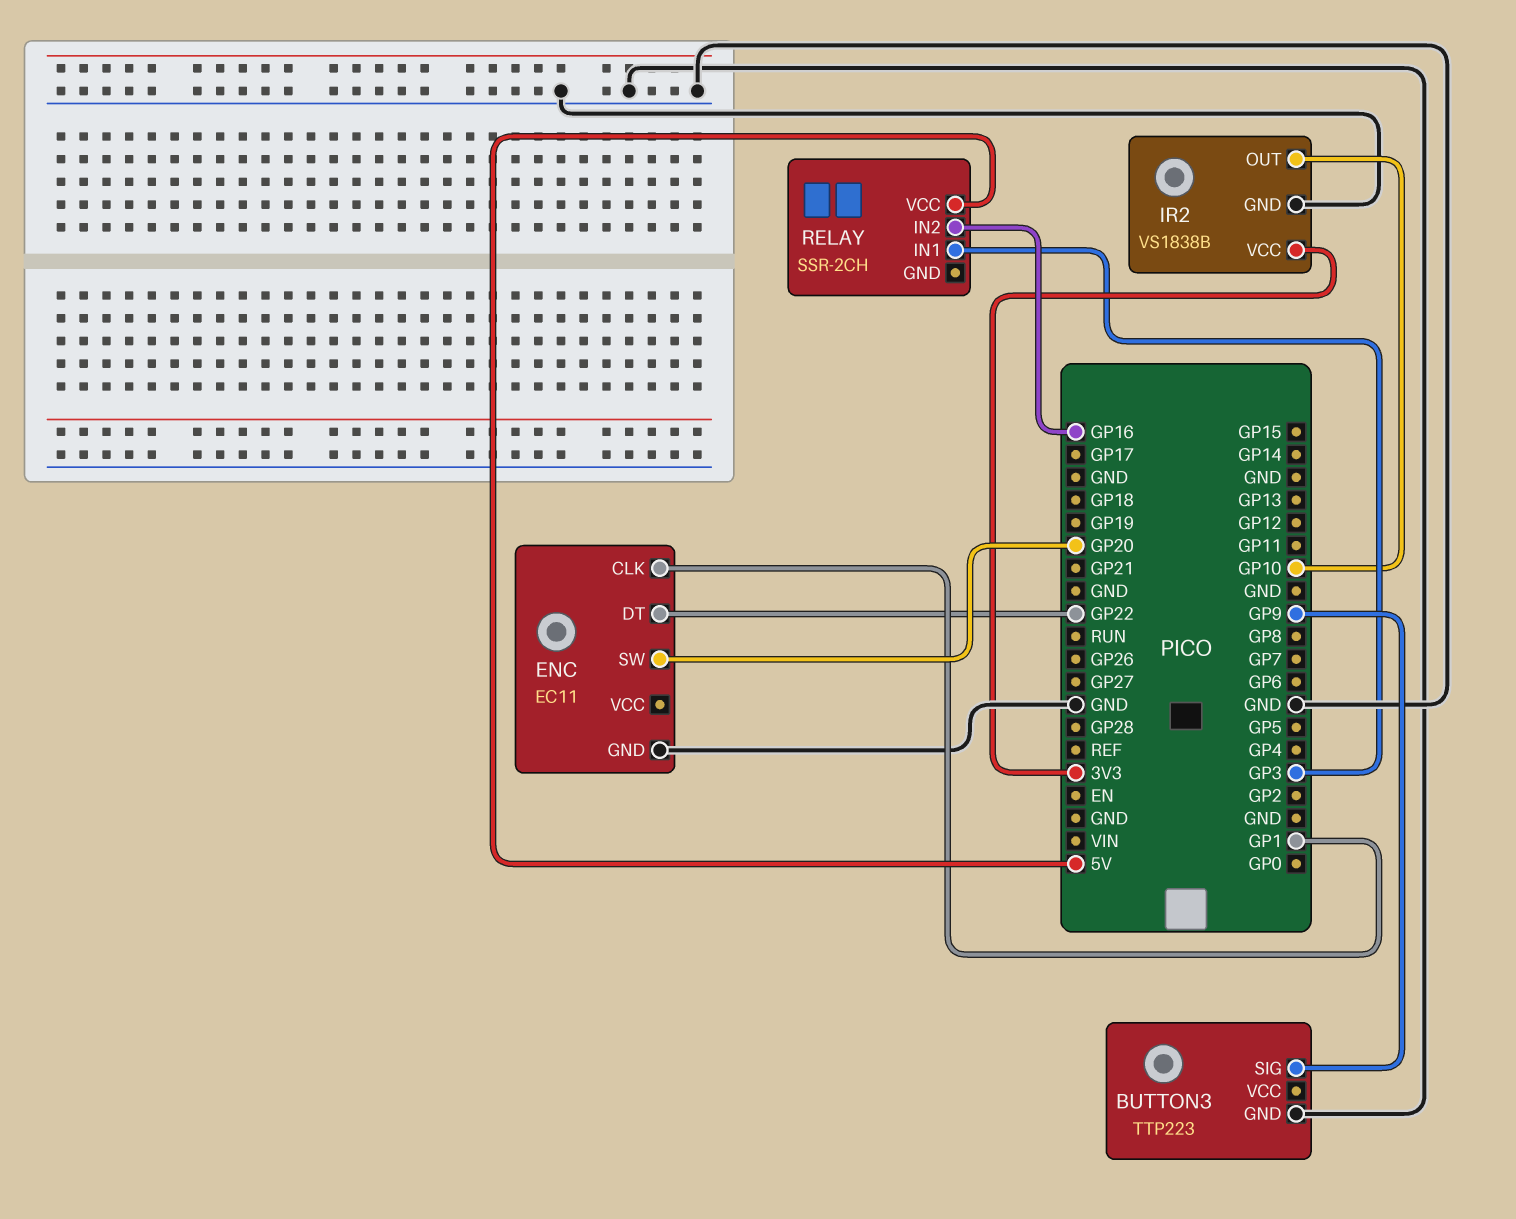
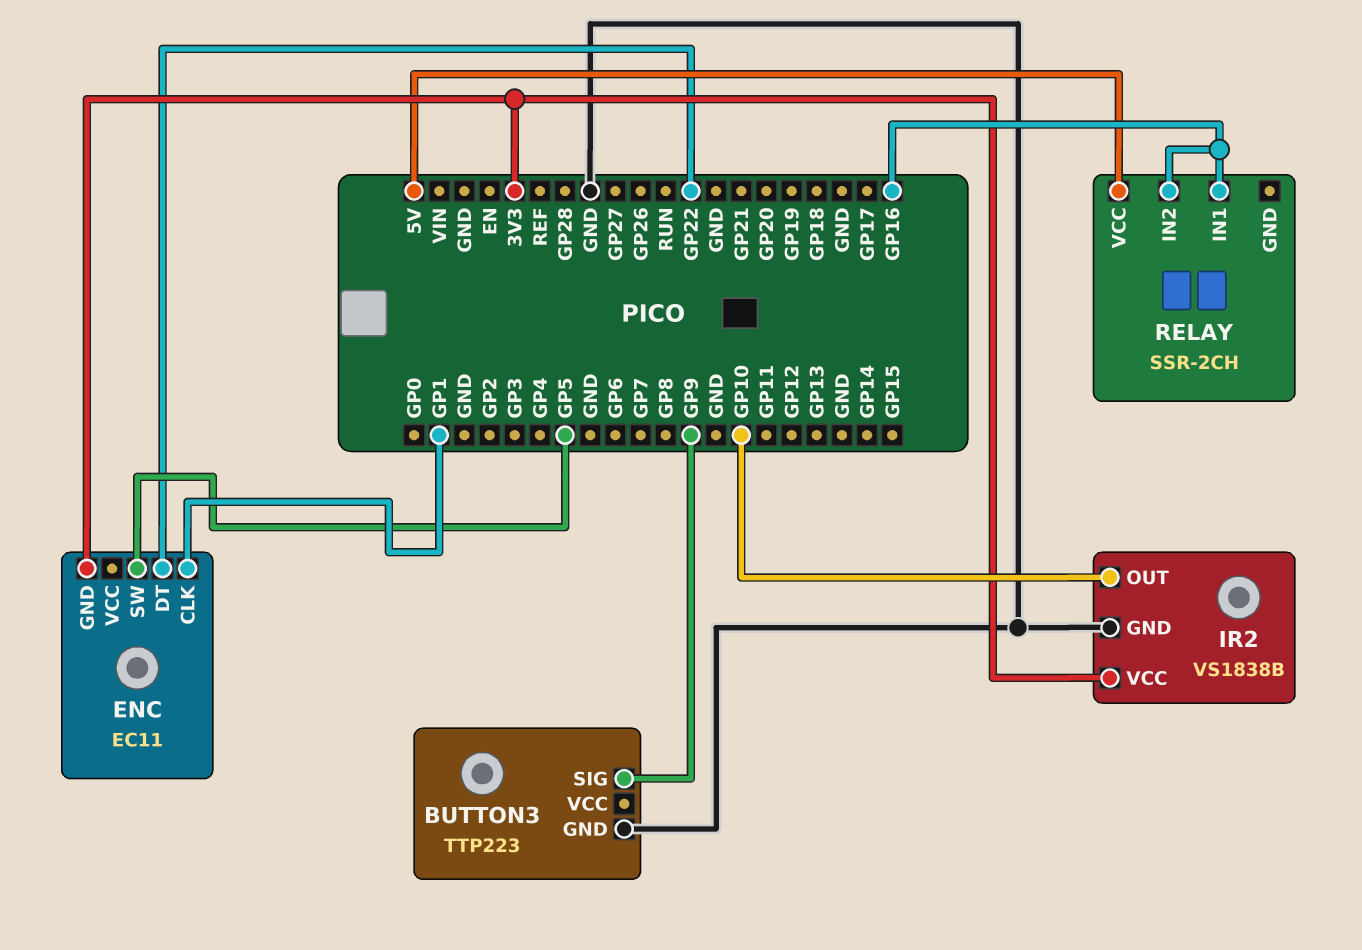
ENC pin GND: GND -> 3V3
ENC pin SW: GP20 -> GP5
RELAY pin IN1: GP3 -> GP16

